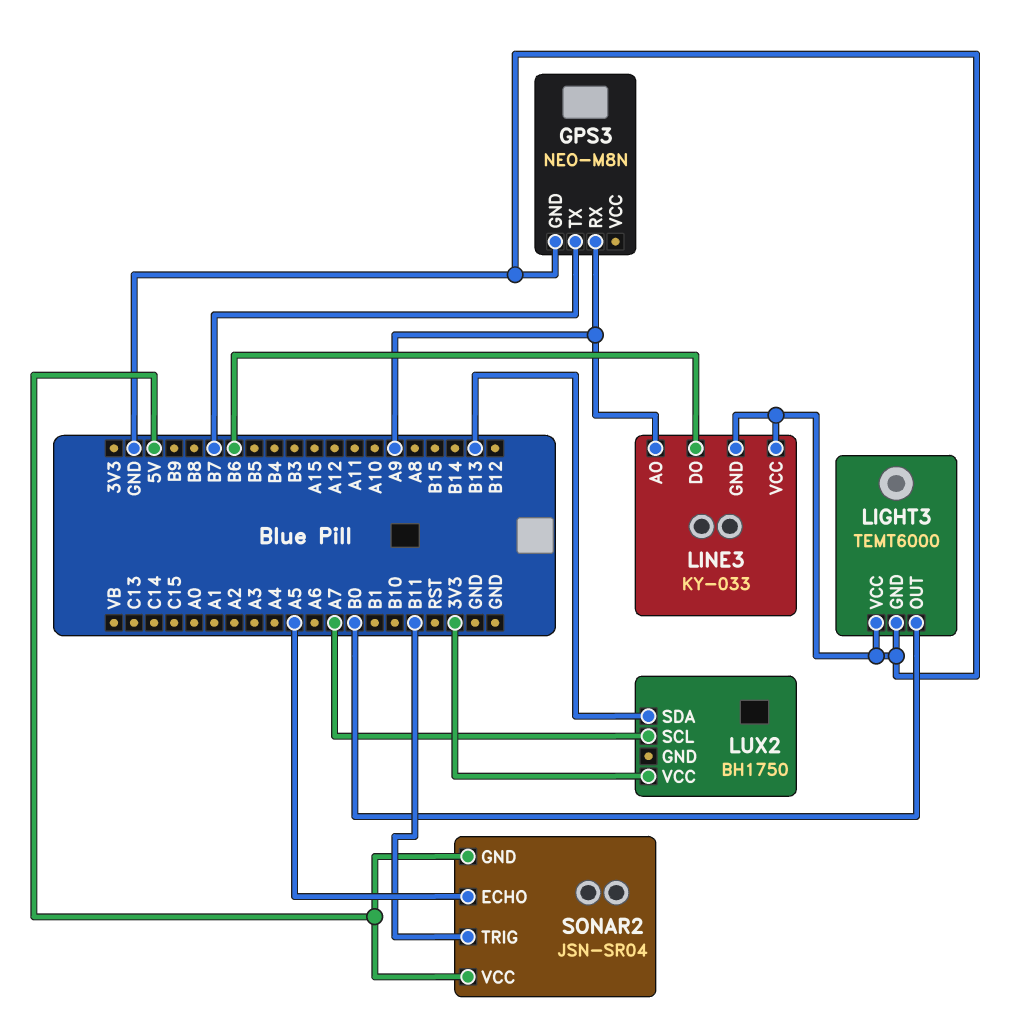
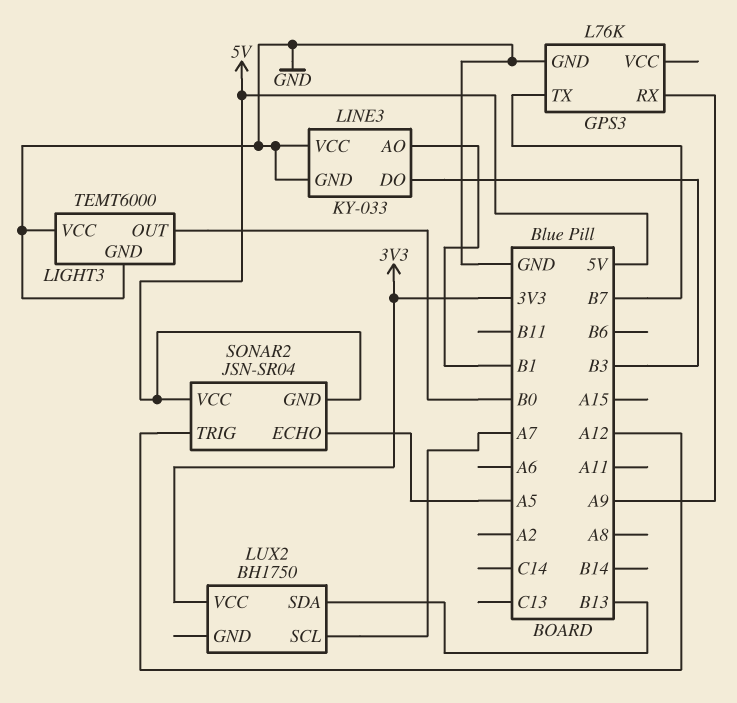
GPS3: NEO-M8N -> L76K
LINE3 pin AO: A9 -> B1
LINE3 pin DO: B6 -> B3
SONAR2 pin TRIG: B11 -> A12

